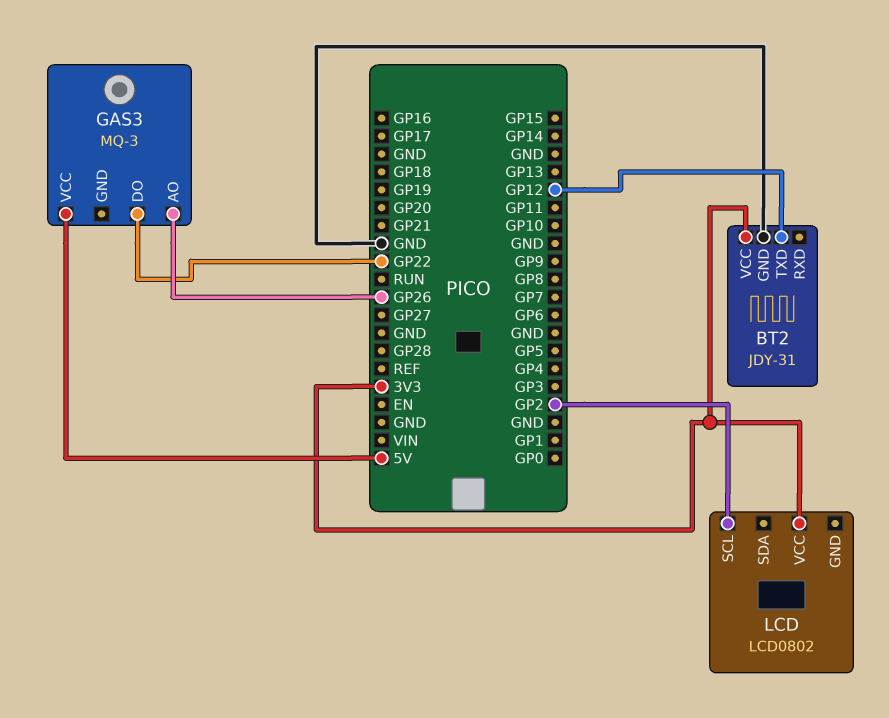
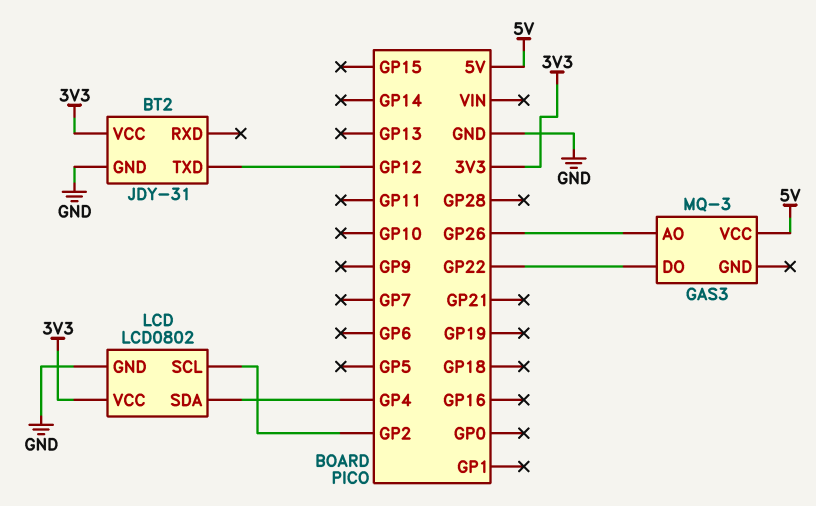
LCD pin GND: none -> GND
LCD pin SDA: none -> GP4

